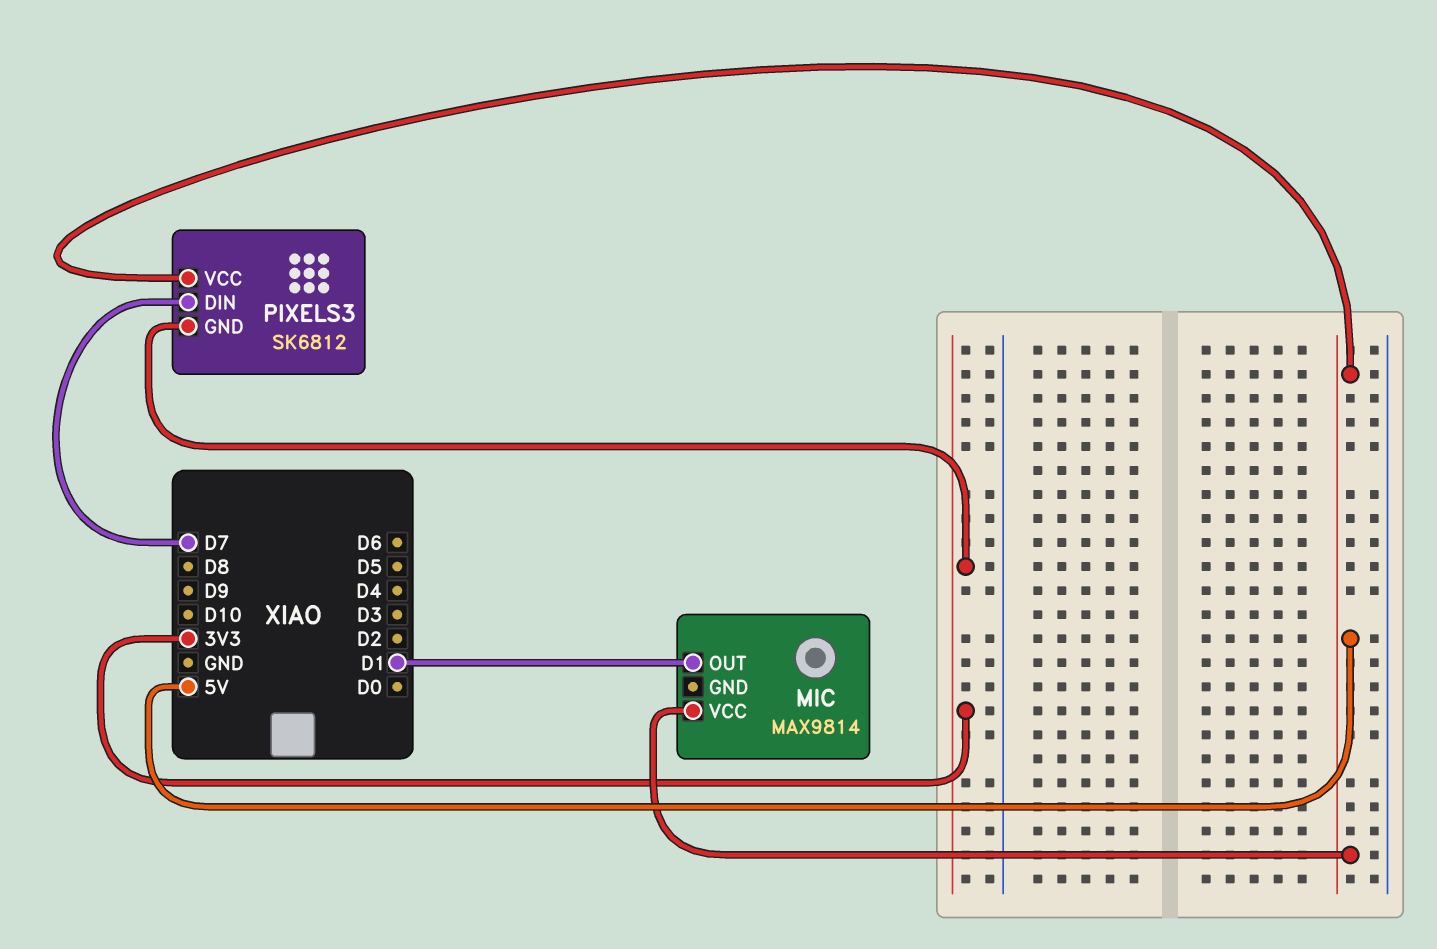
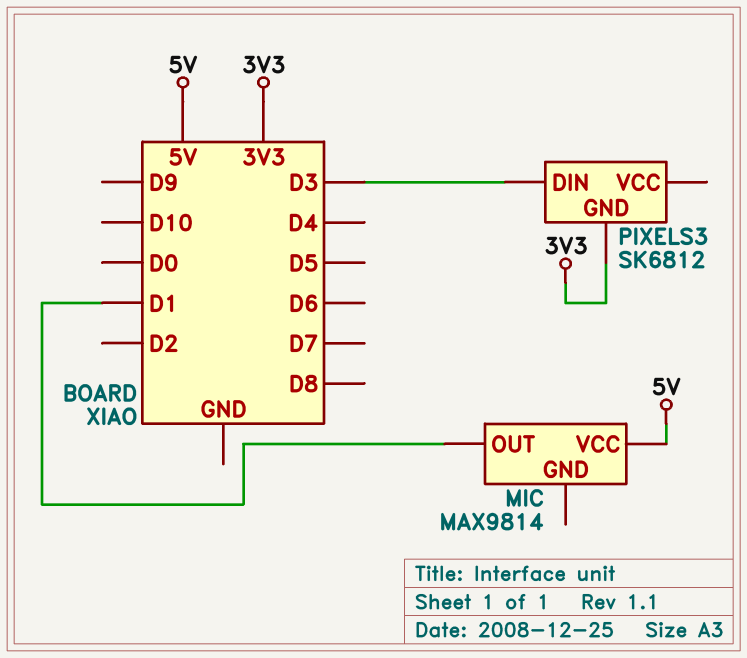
PIXELS3 pin DIN: D7 -> D3
PIXELS3 pin VCC: 5V -> none

